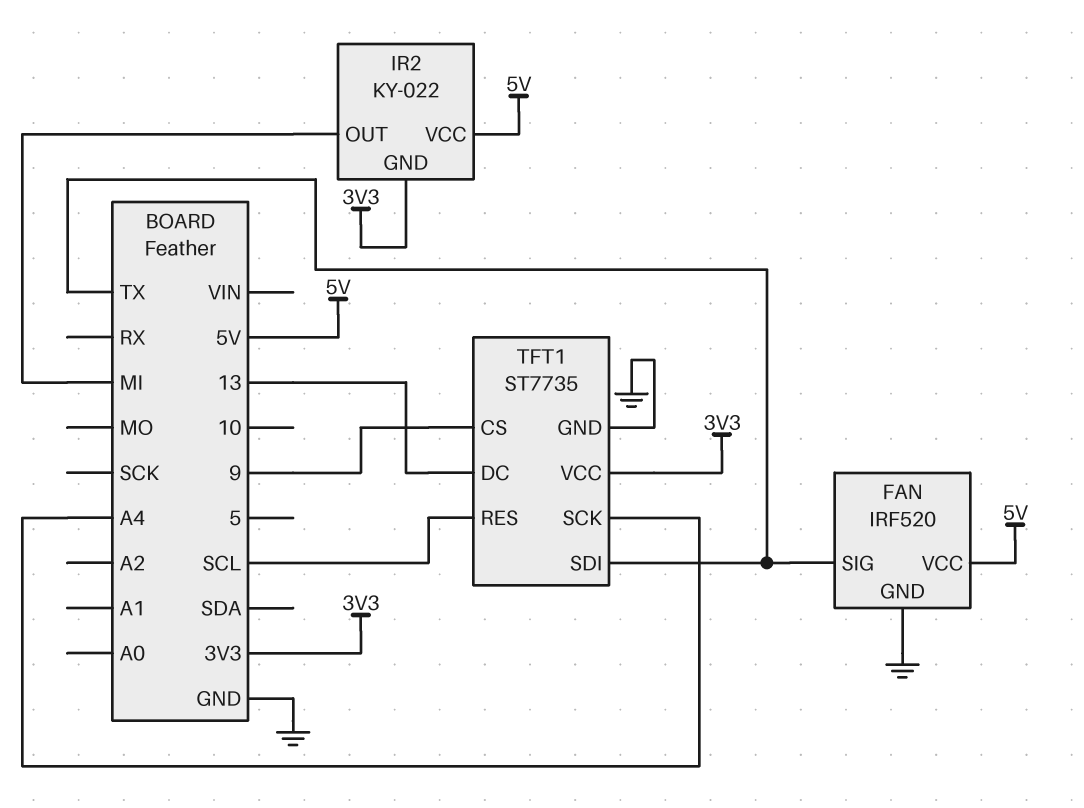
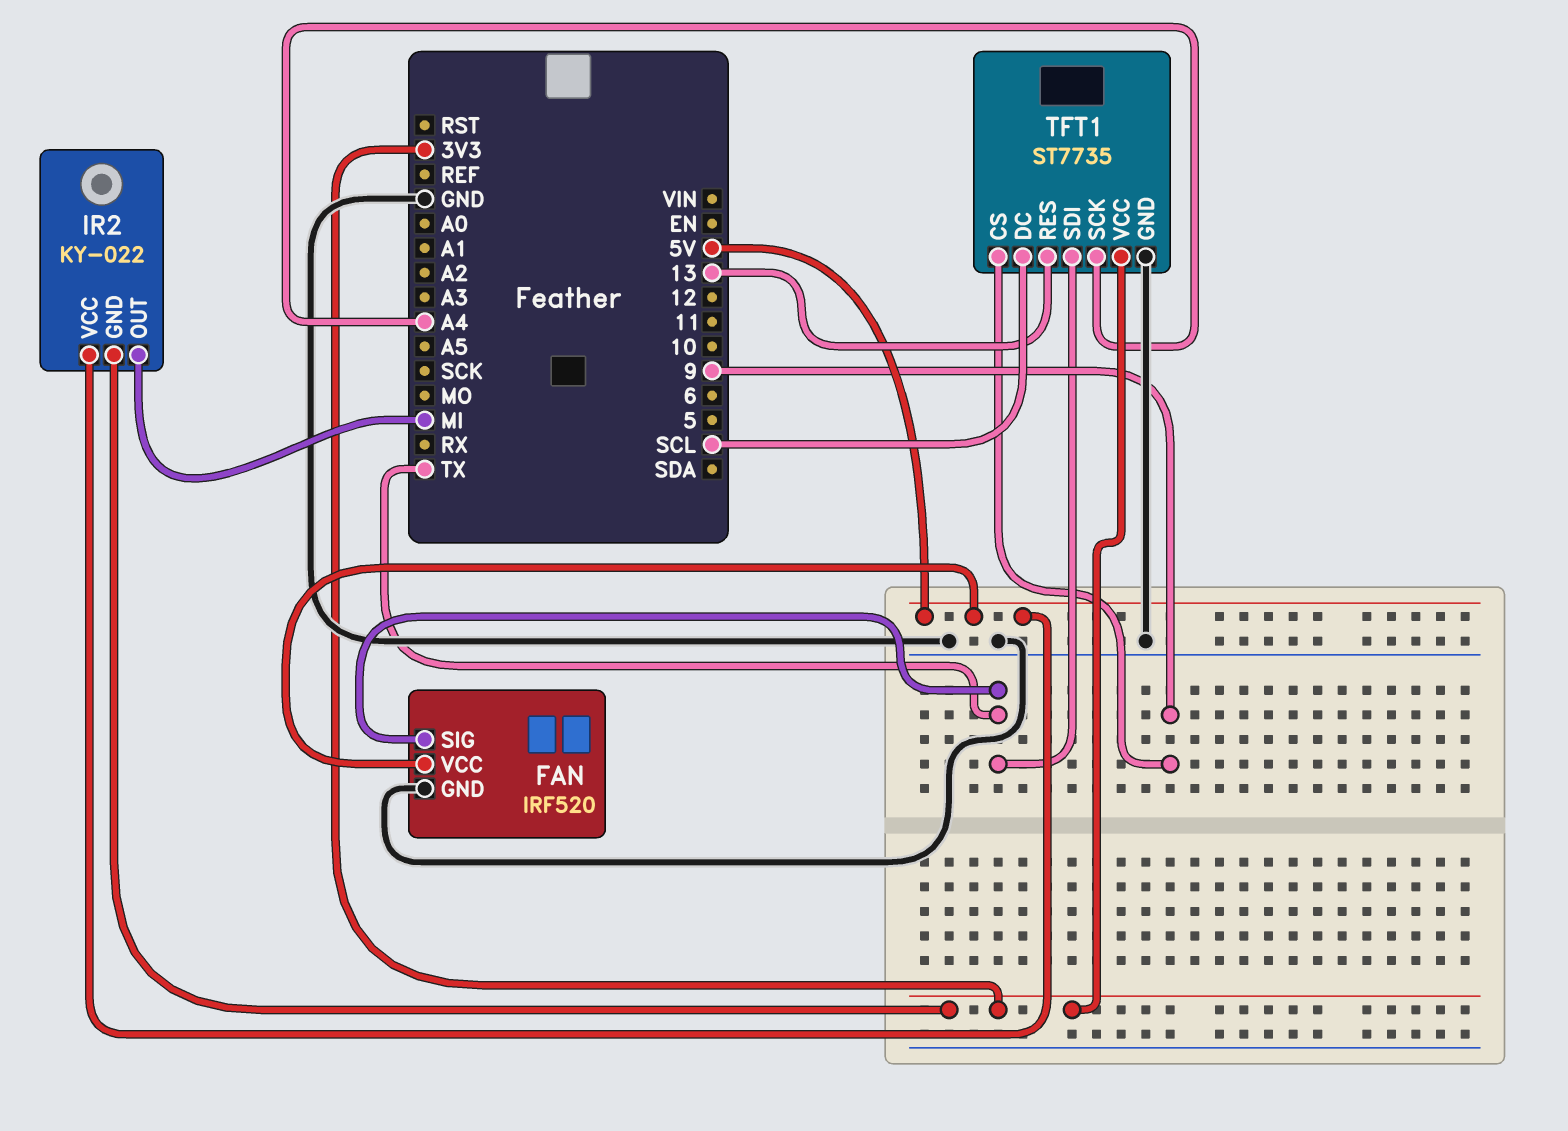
TFT1 pin DC: 13 -> SCL
TFT1 pin RES: SCL -> 13

